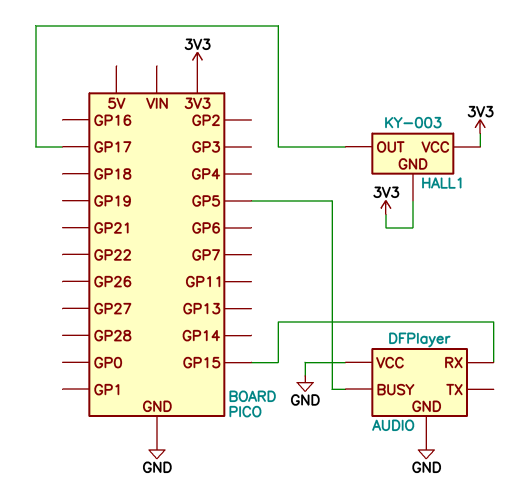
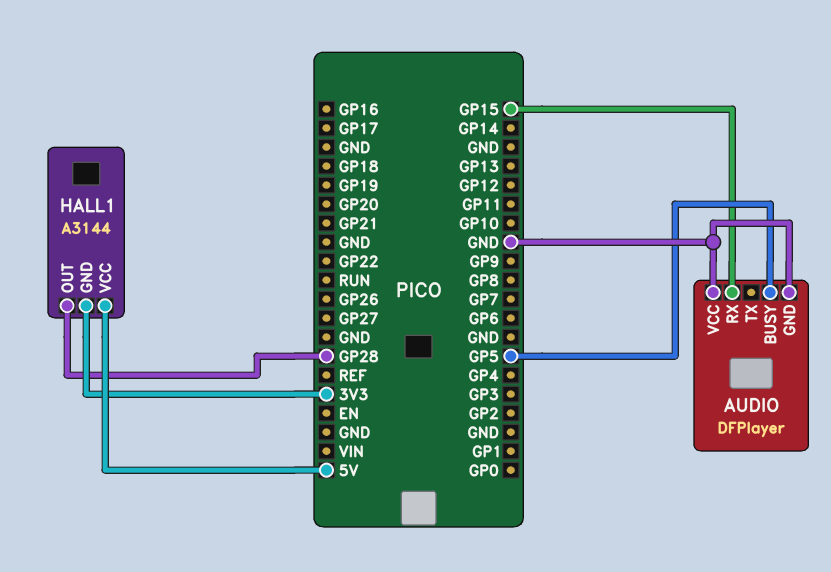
HALL1: KY-003 -> A3144
HALL1 pin OUT: GP17 -> GP28
HALL1 pin VCC: 3V3 -> 5V

